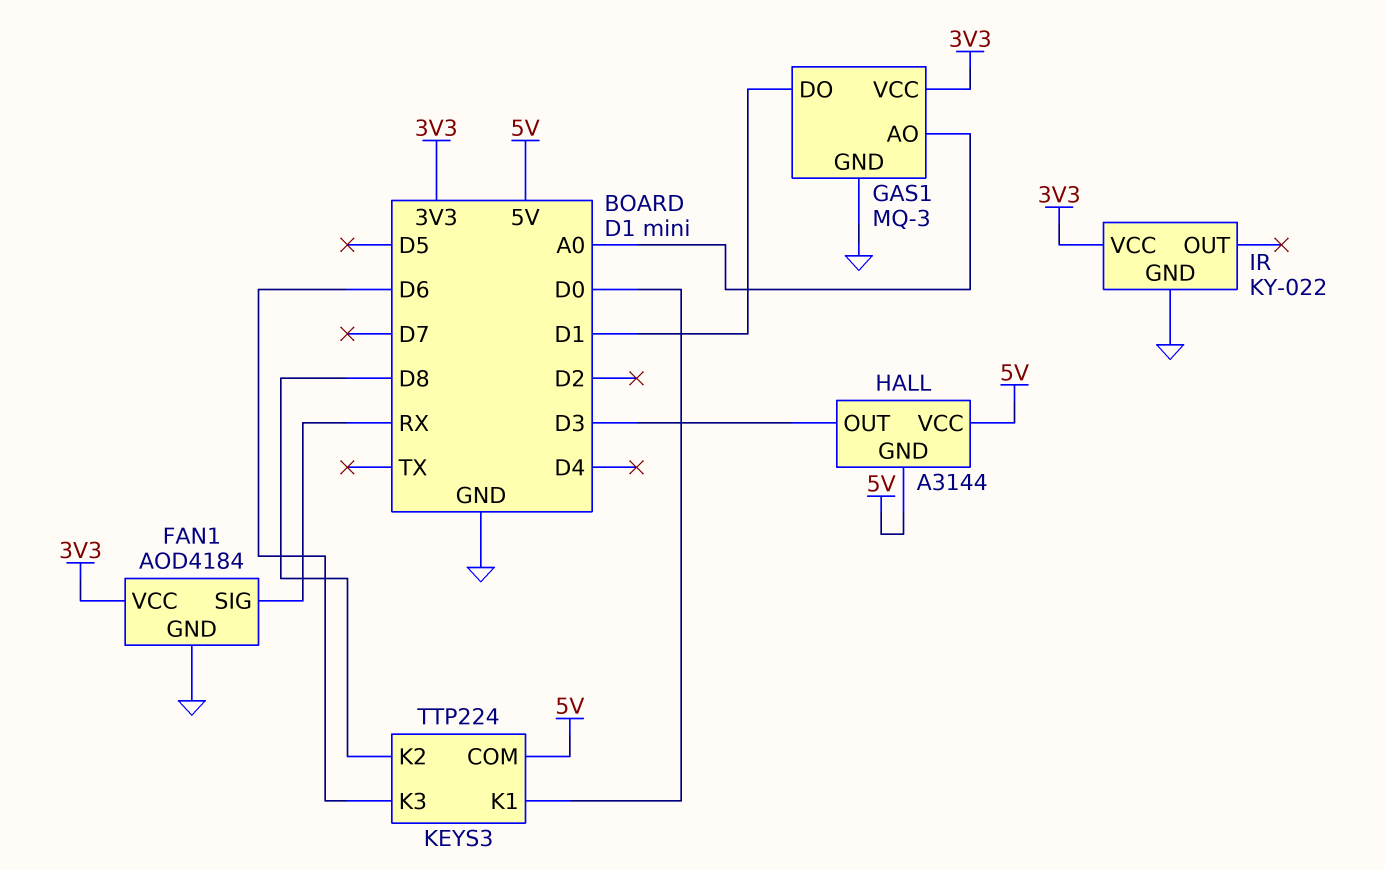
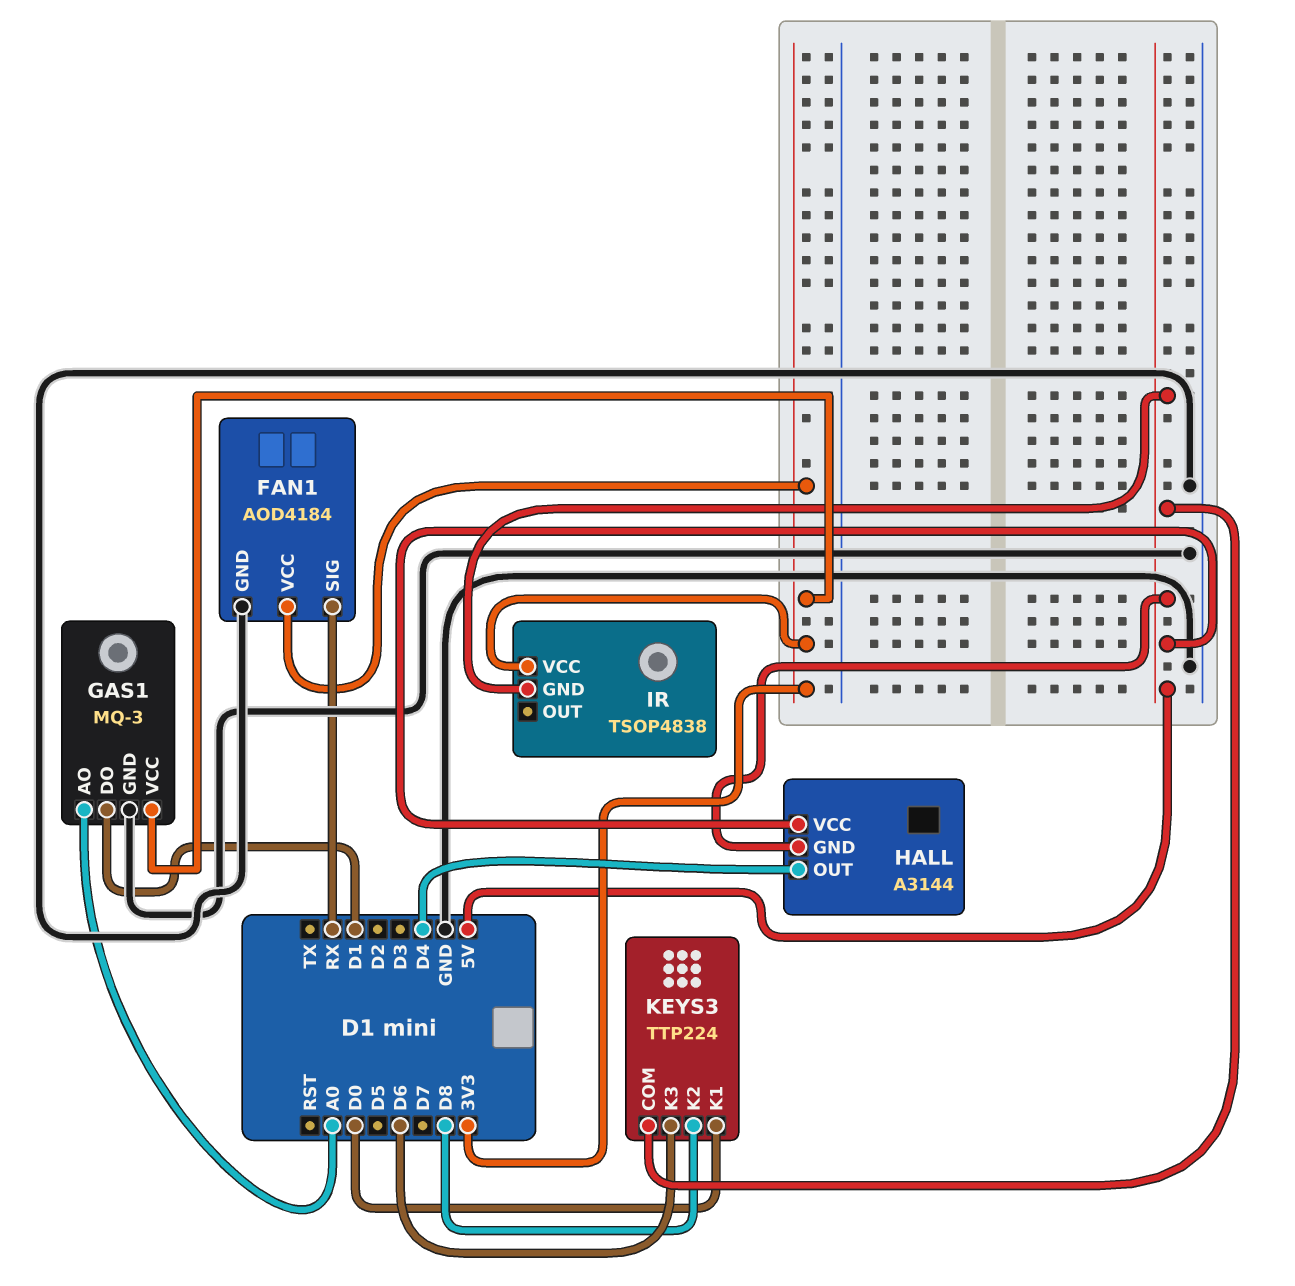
HALL pin OUT: D3 -> D4
IR: KY-022 -> TSOP4838
IR pin GND: GND -> 5V

